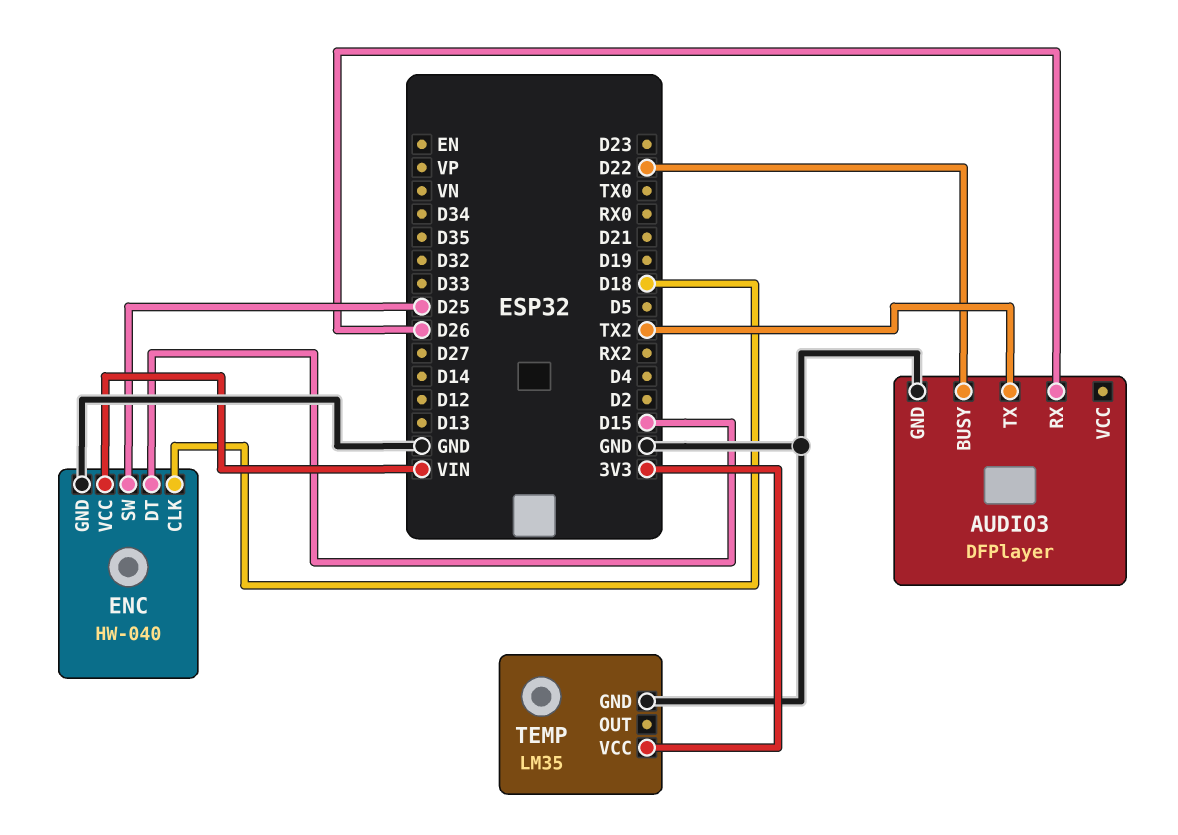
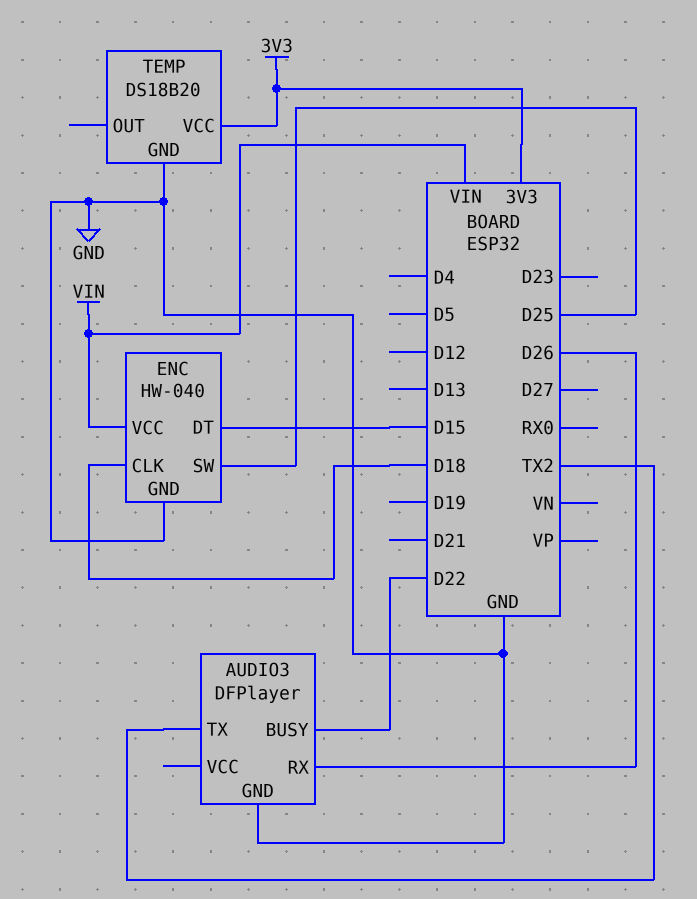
TEMP: LM35 -> DS18B20

